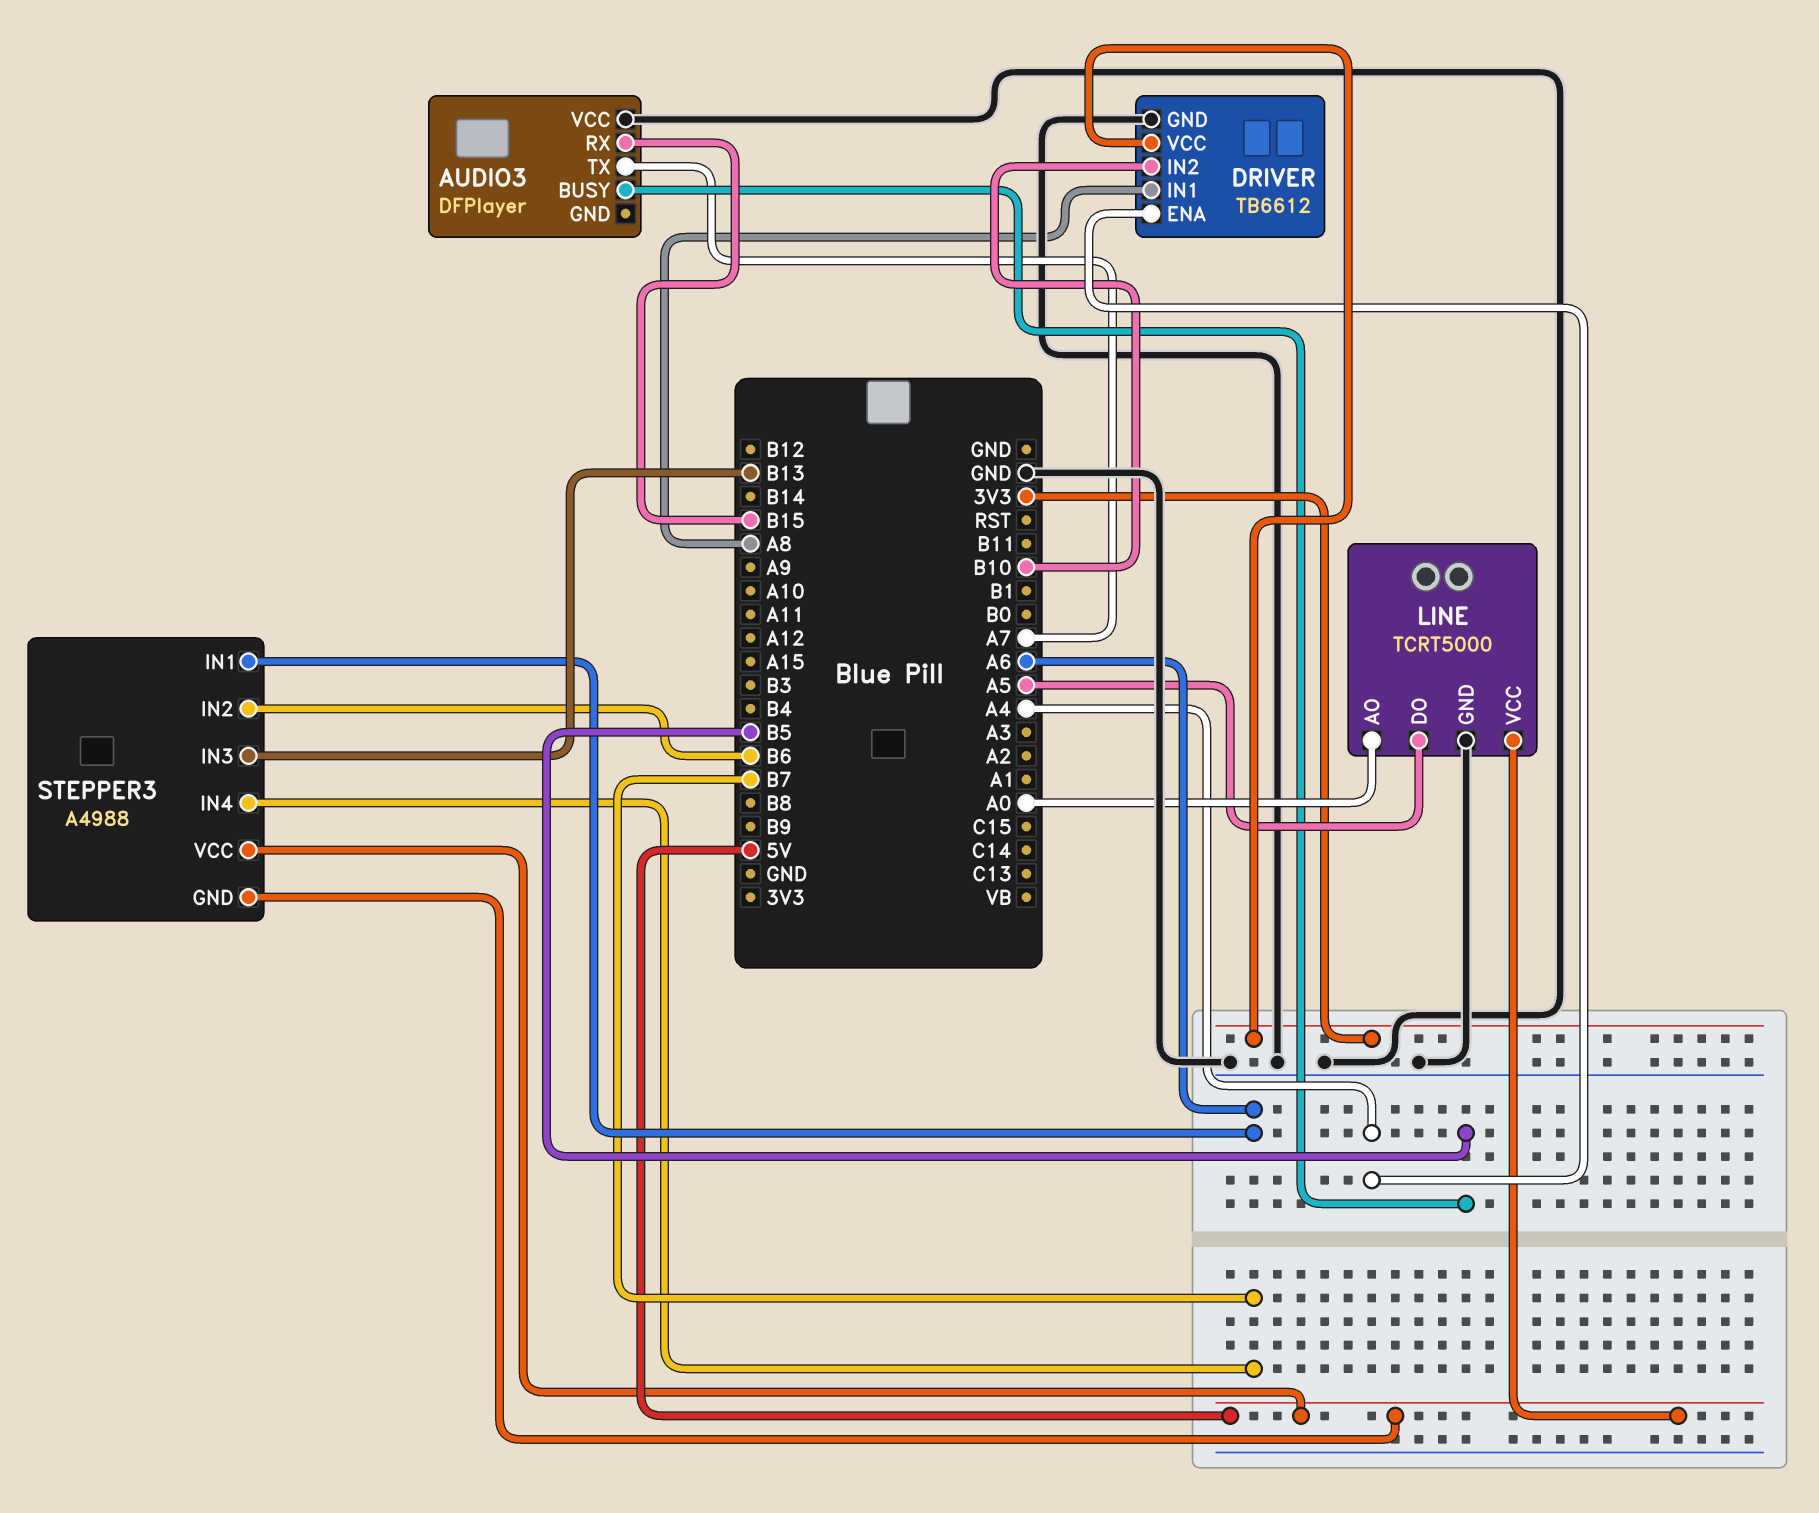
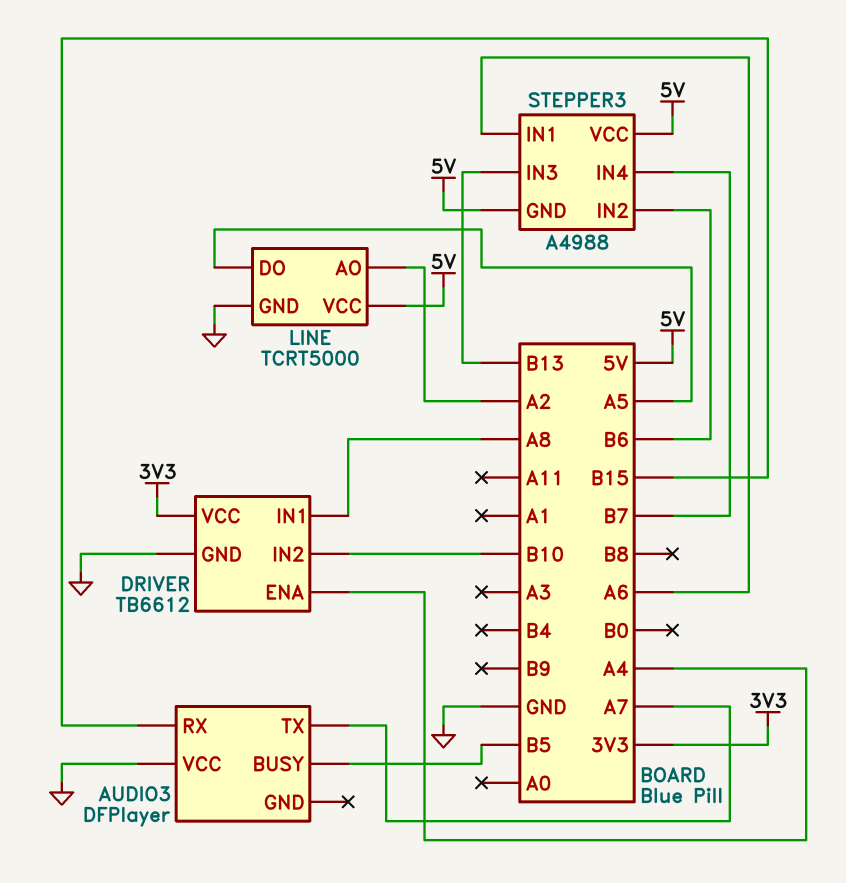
LINE pin AO: A0 -> A2

